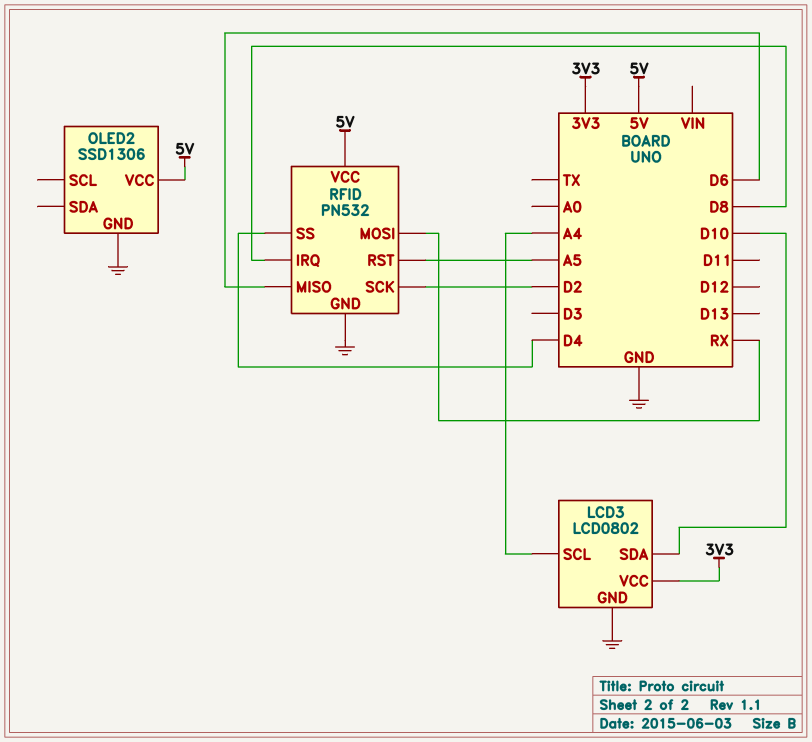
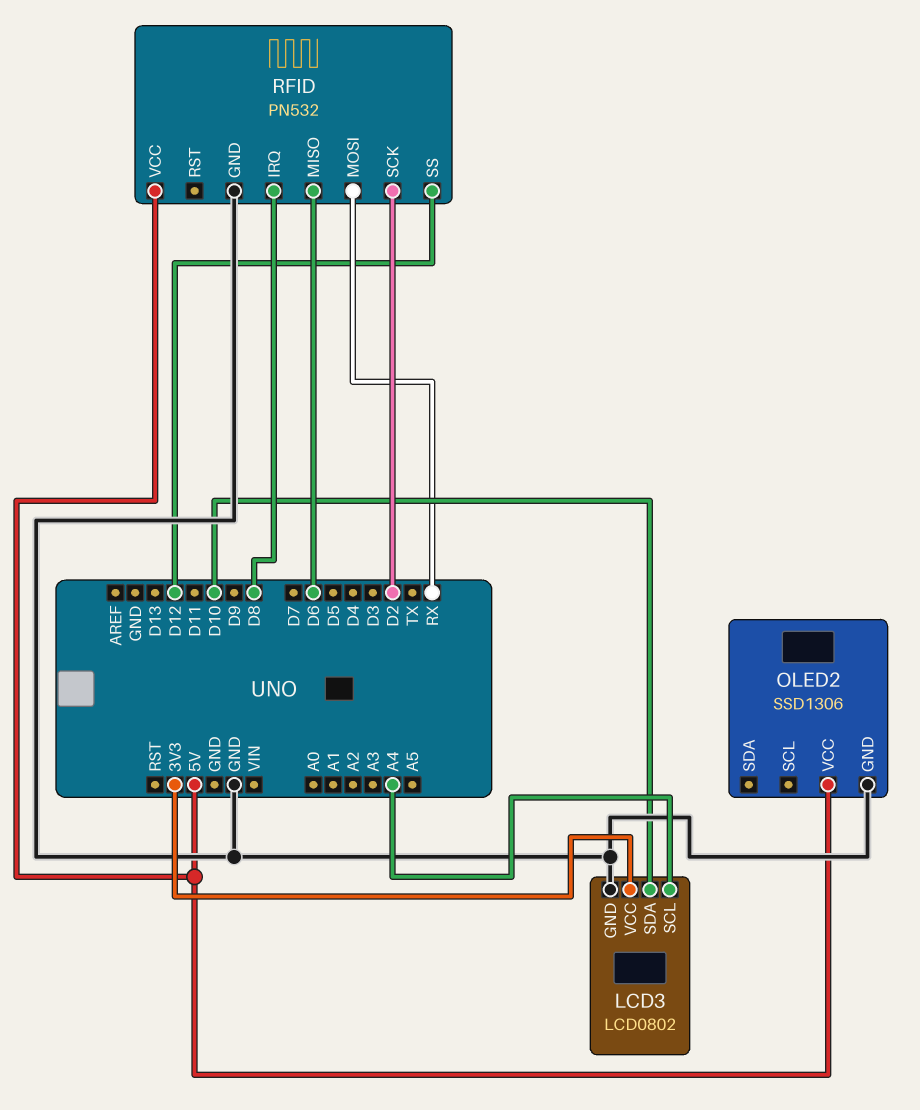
RFID pin RST: A5 -> none
RFID pin SS: D4 -> D12

